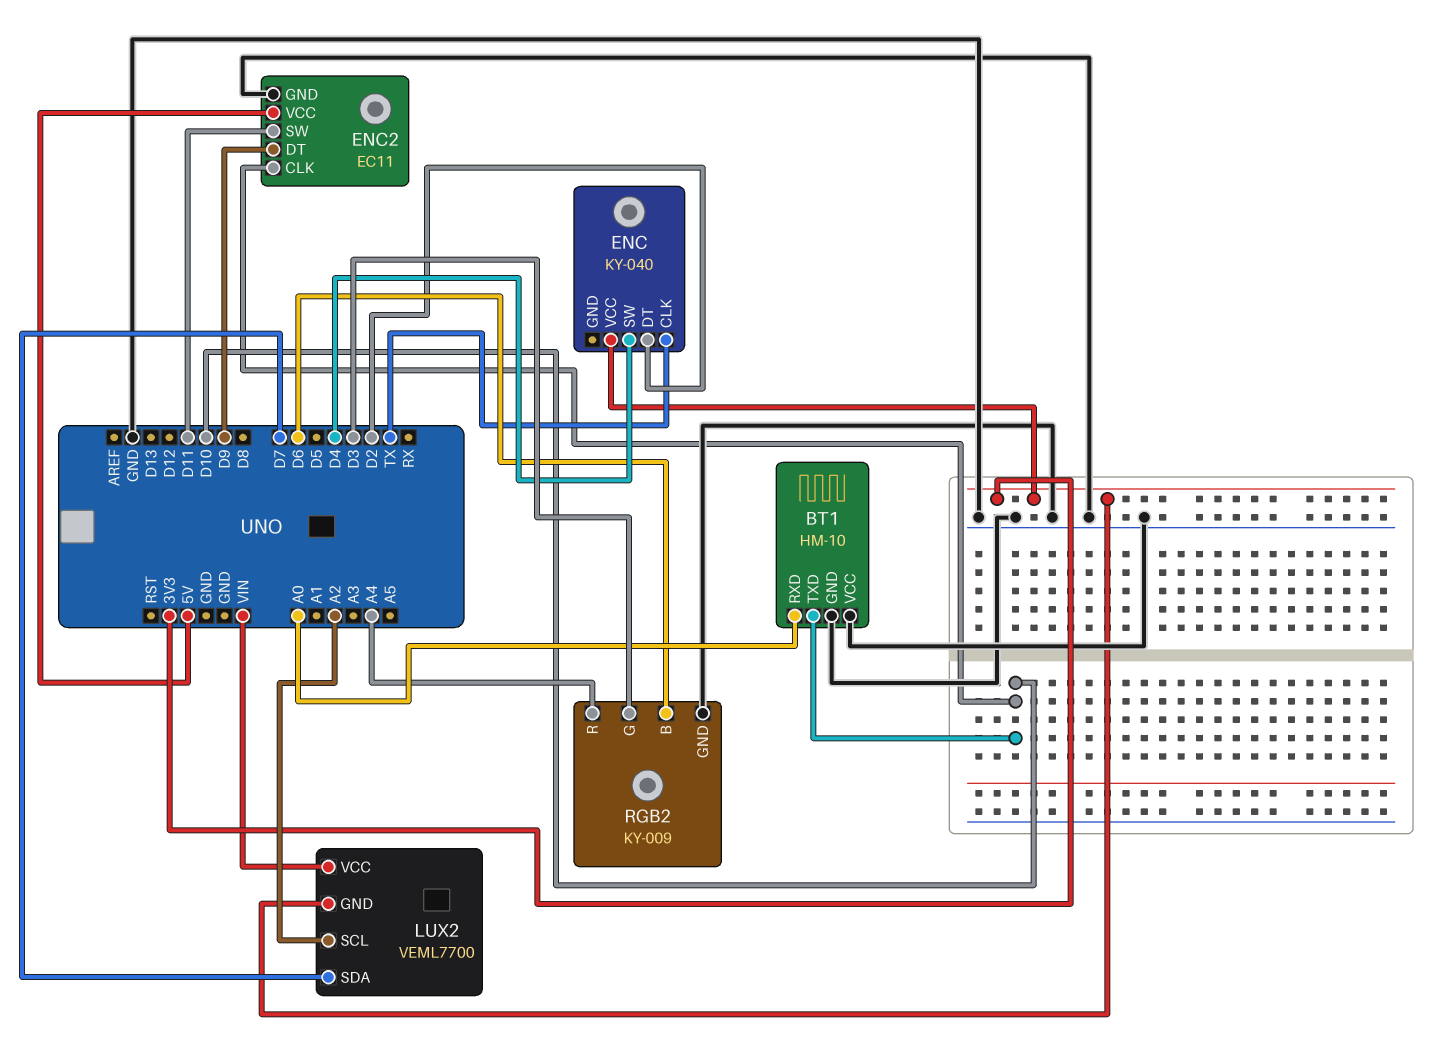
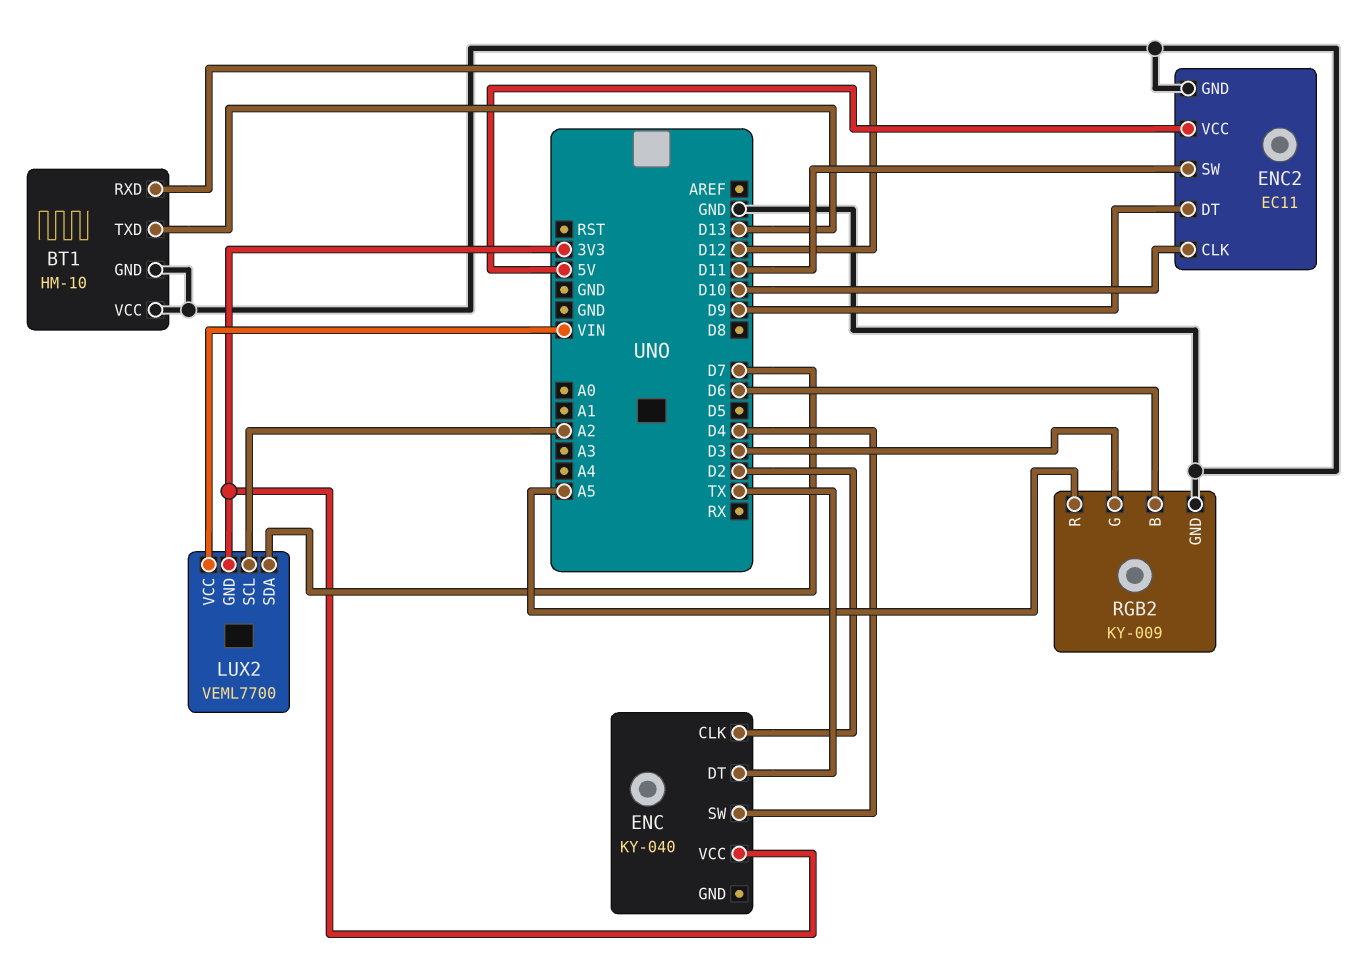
BT1 pin RXD: A0 -> D12
BT1 pin TXD: D10 -> D13
ENC pin CLK: TX -> D2
ENC pin DT: D2 -> TX
RGB2 pin R: A4 -> A5

